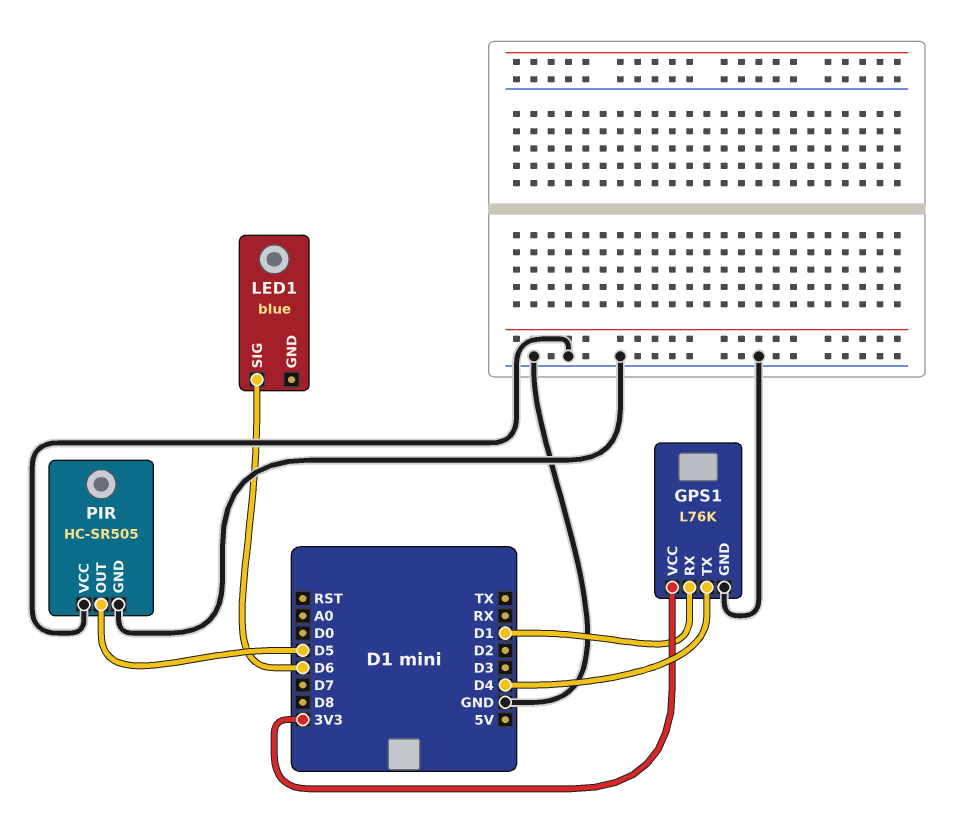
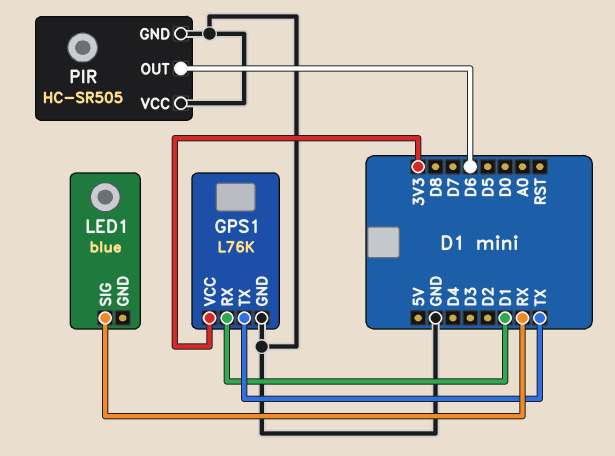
GPS1 pin TX: D4 -> TX
LED1 pin SIG: D6 -> RX
PIR pin OUT: D5 -> D6

